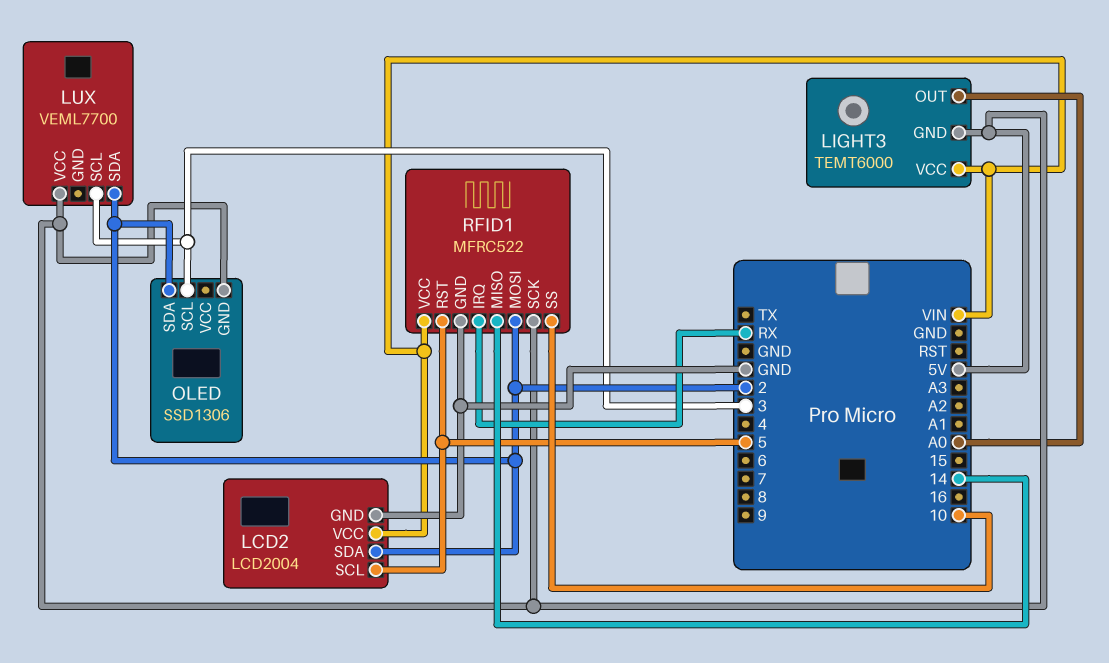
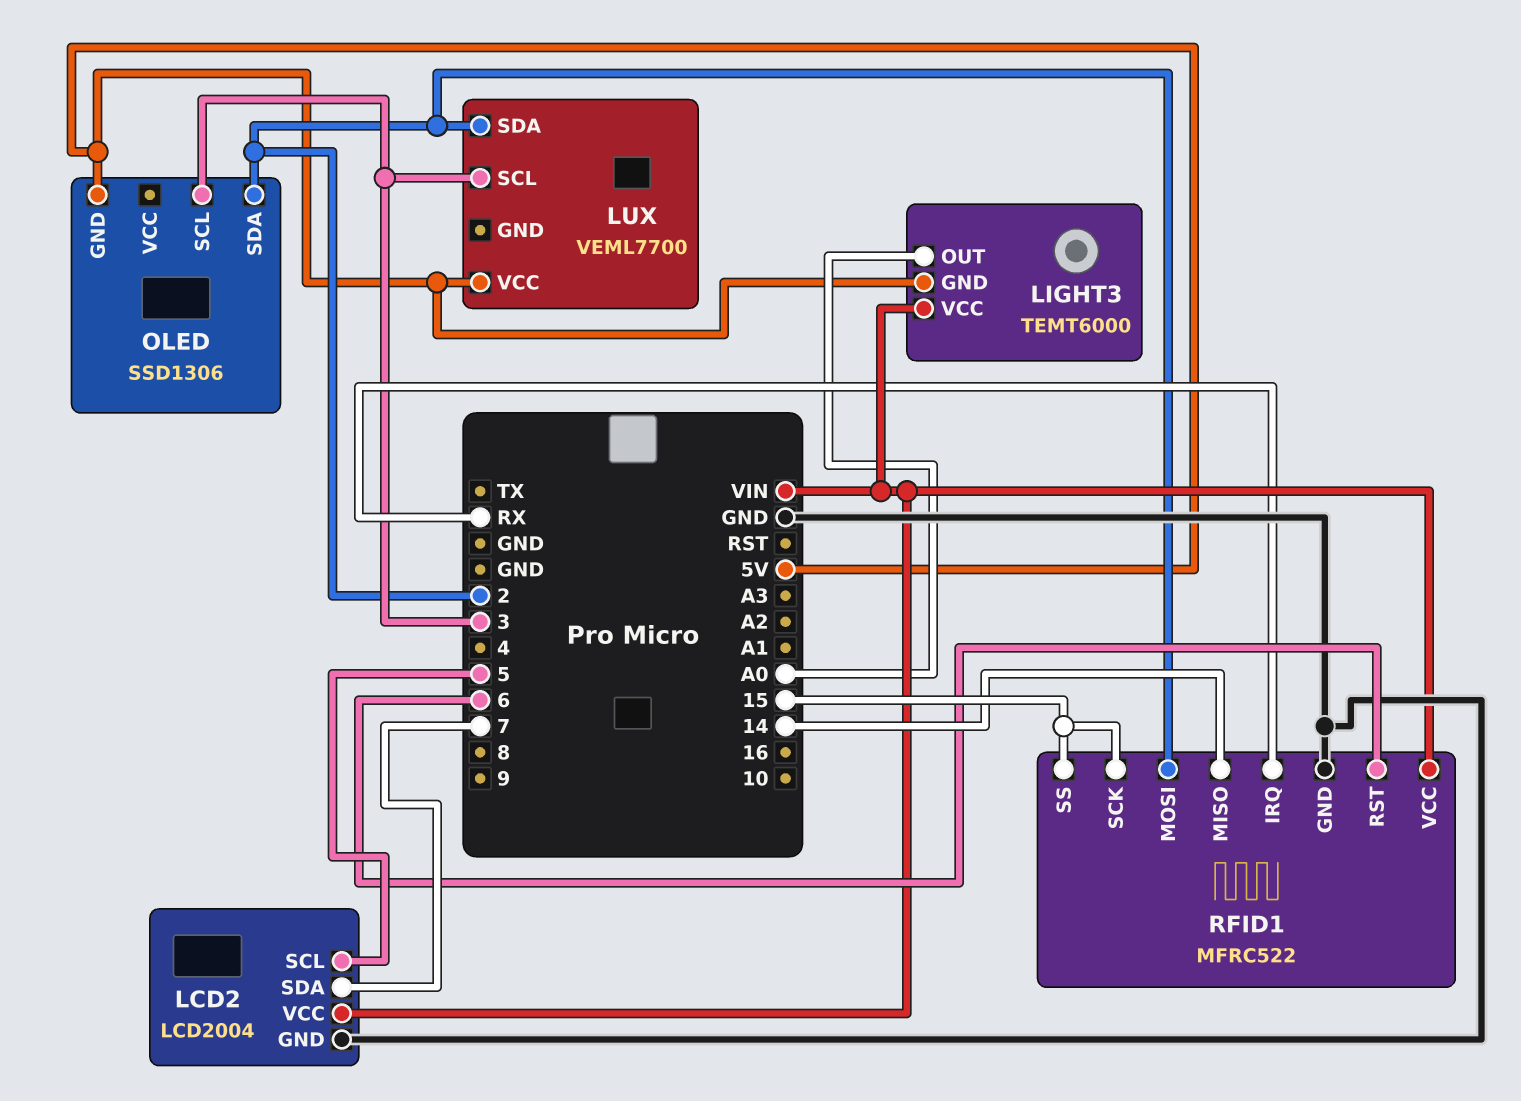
LCD2 pin SDA: 2 -> 7
RFID1 pin RST: 5 -> 6
RFID1 pin SCK: 5V -> 15
RFID1 pin SS: 10 -> 15

